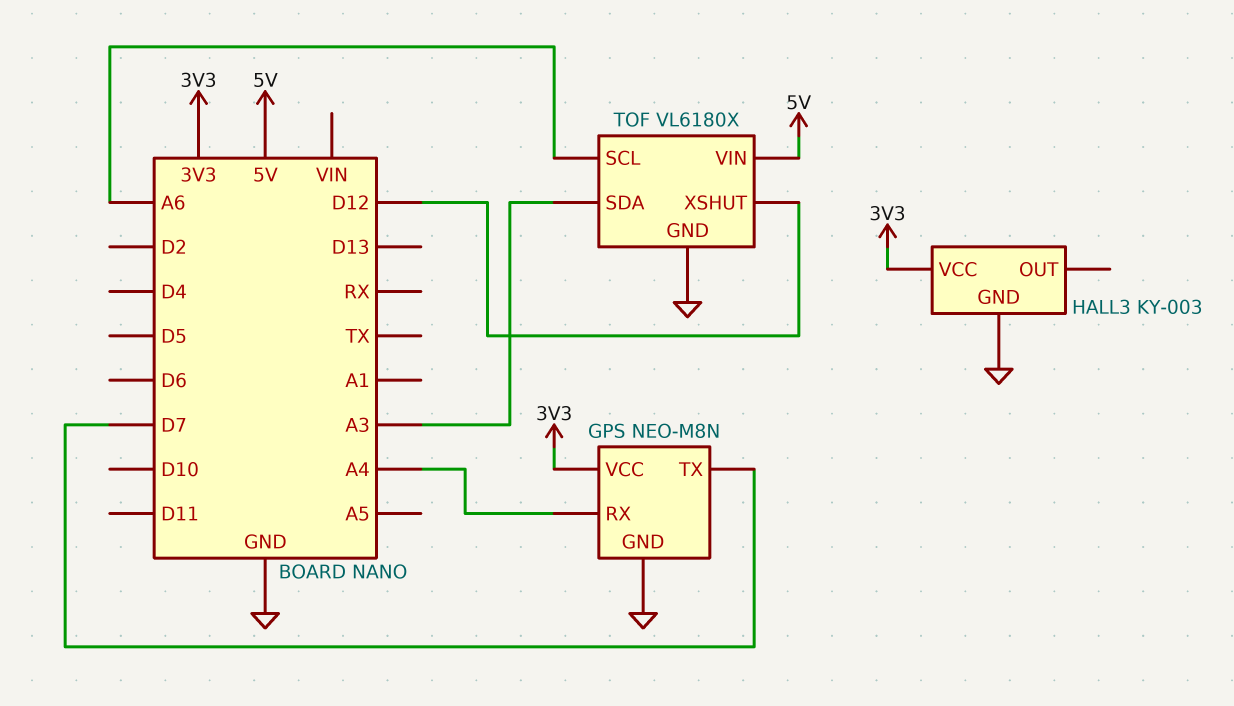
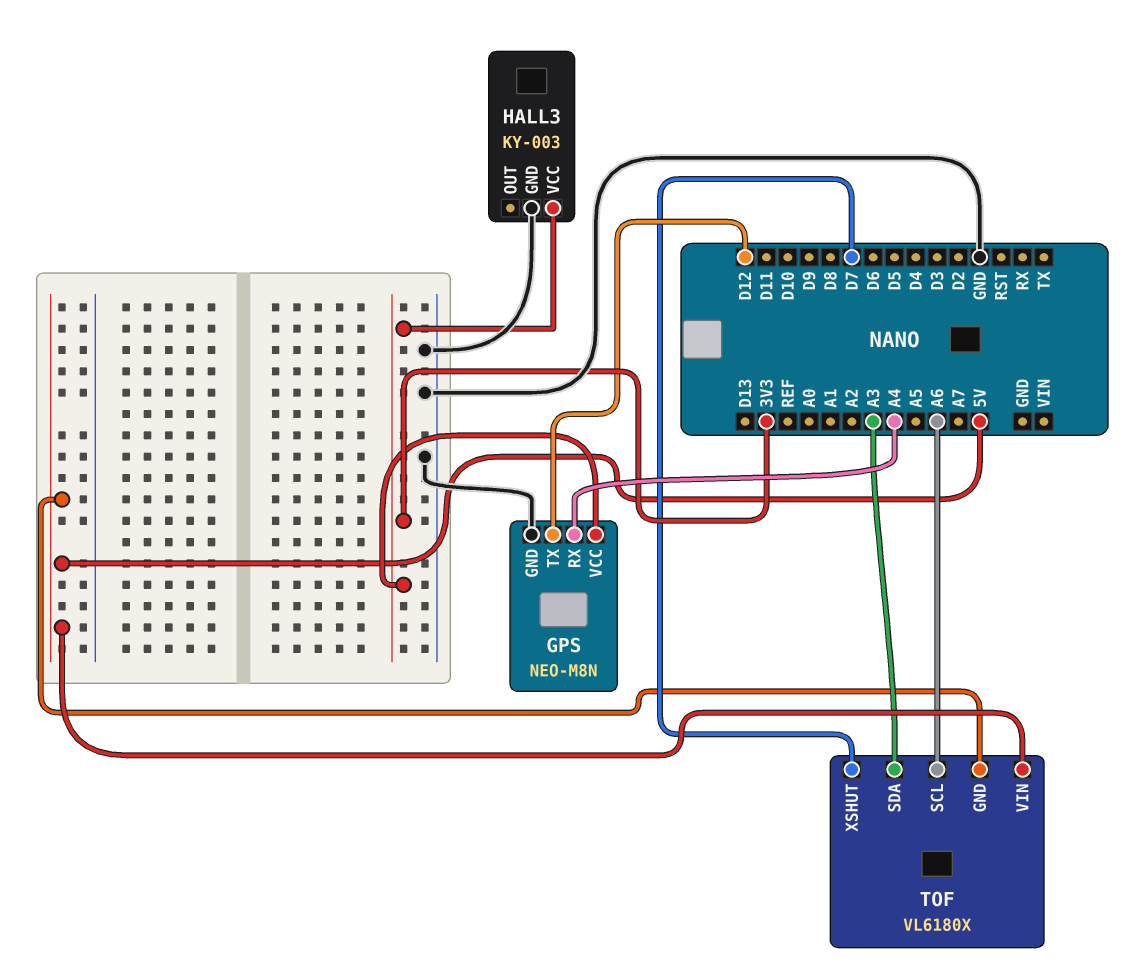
GPS pin TX: D7 -> D12
TOF pin GND: GND -> 5V
TOF pin XSHUT: D12 -> D7

